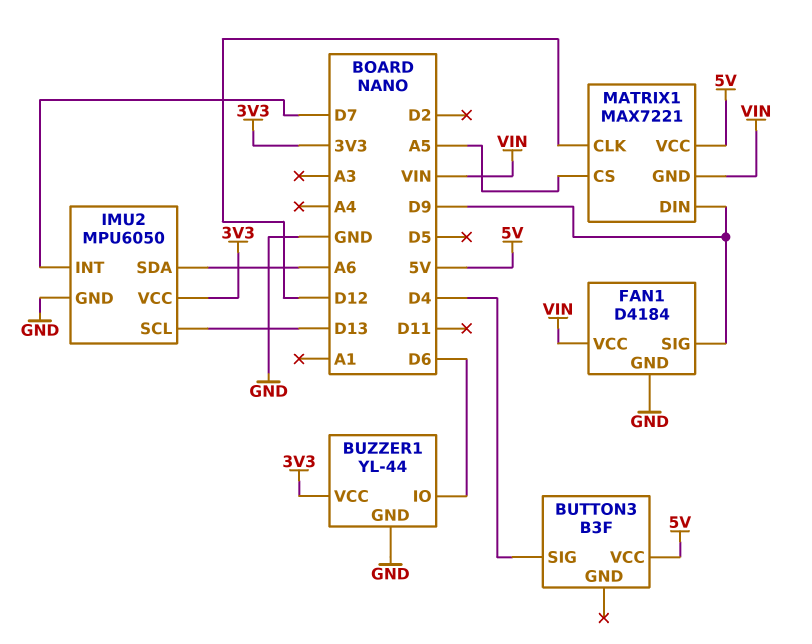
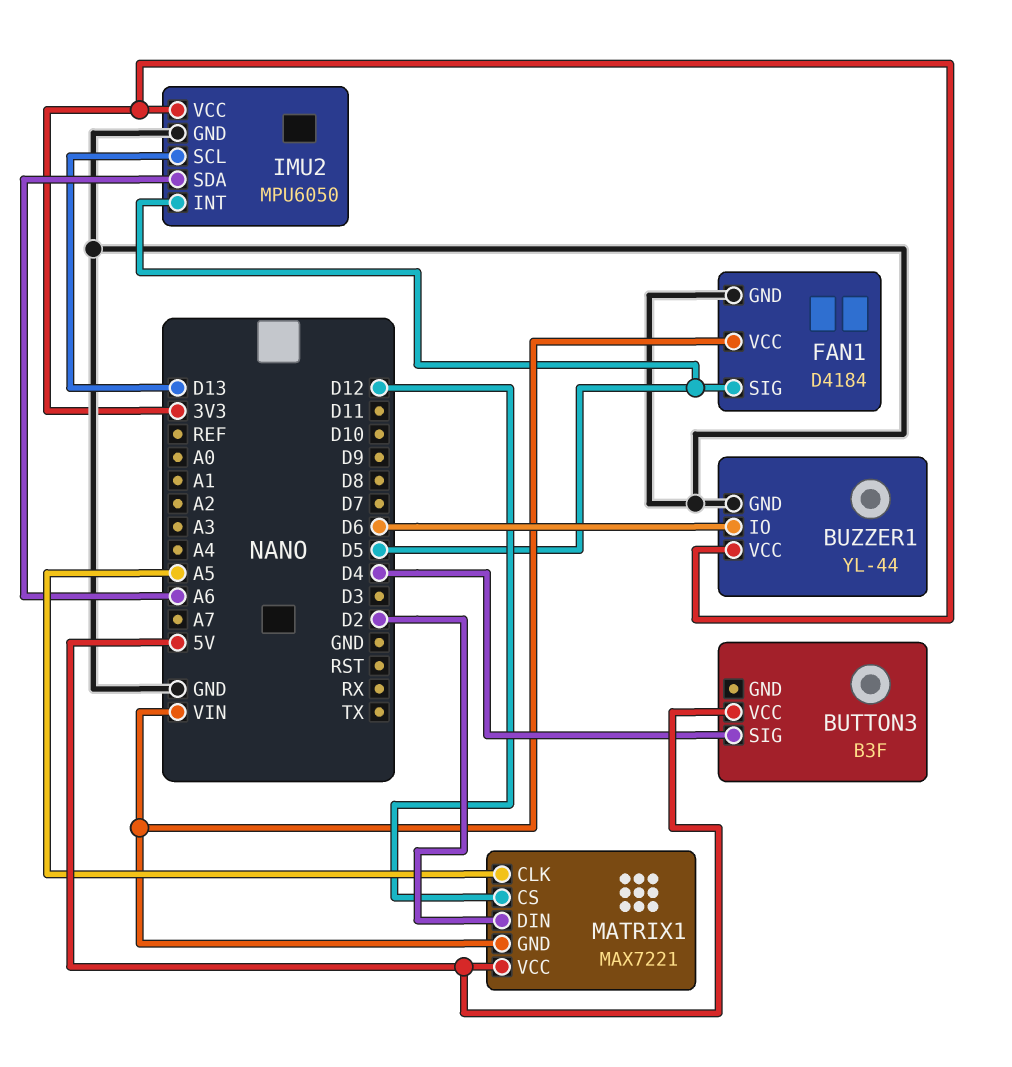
FAN1 pin SIG: D9 -> D5
IMU2 pin INT: D7 -> D5
MATRIX1 pin CLK: D12 -> A5
MATRIX1 pin CS: A5 -> D12
MATRIX1 pin DIN: D9 -> D2

